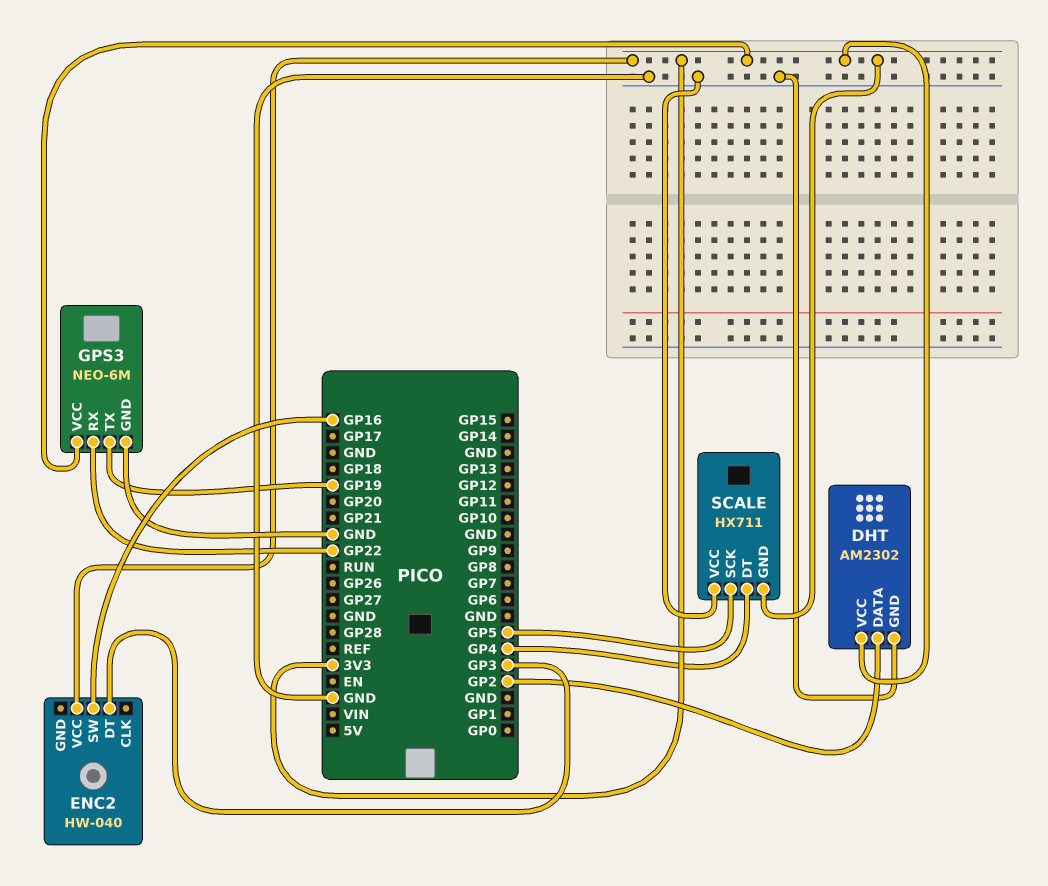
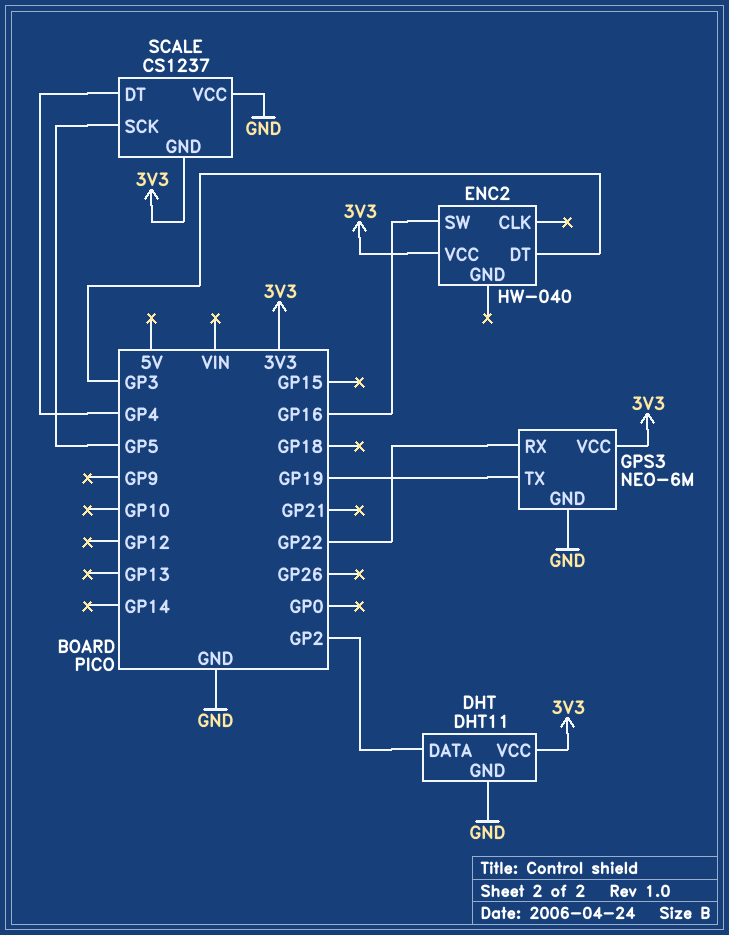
DHT: AM2302 -> DHT11
SCALE: HX711 -> CS1237

